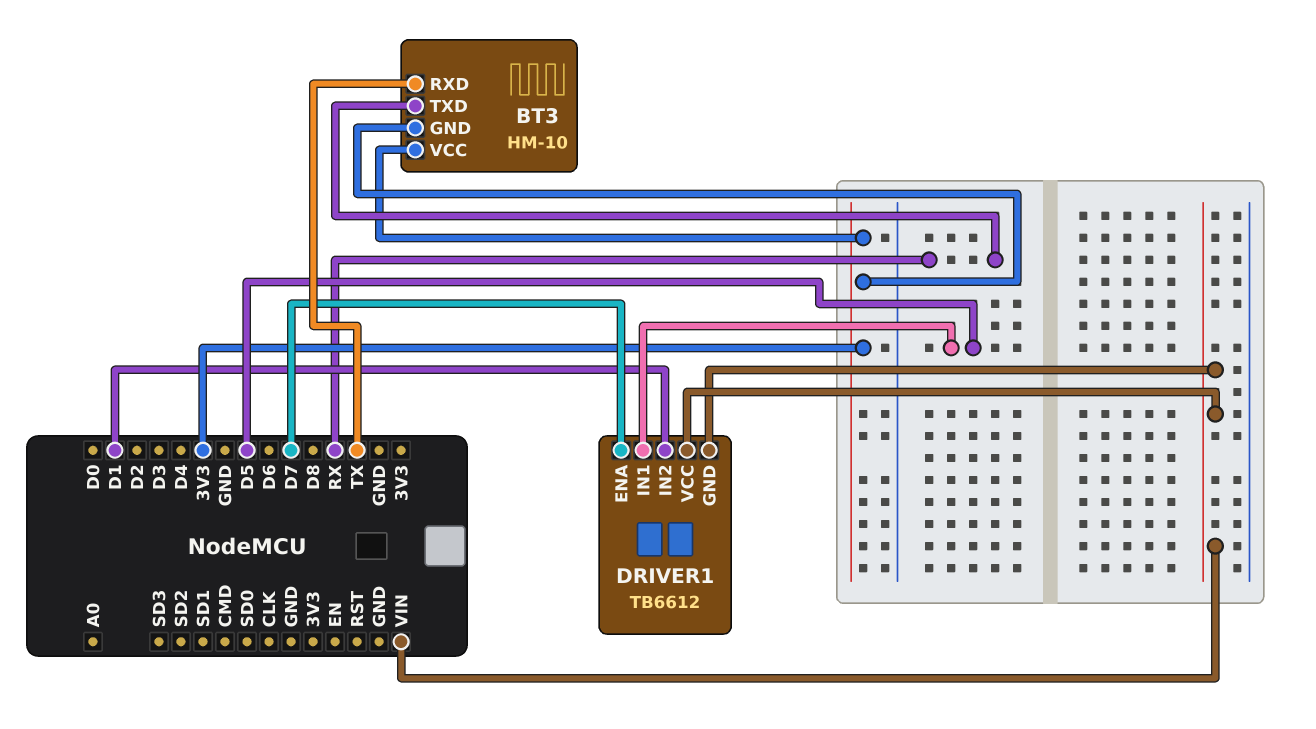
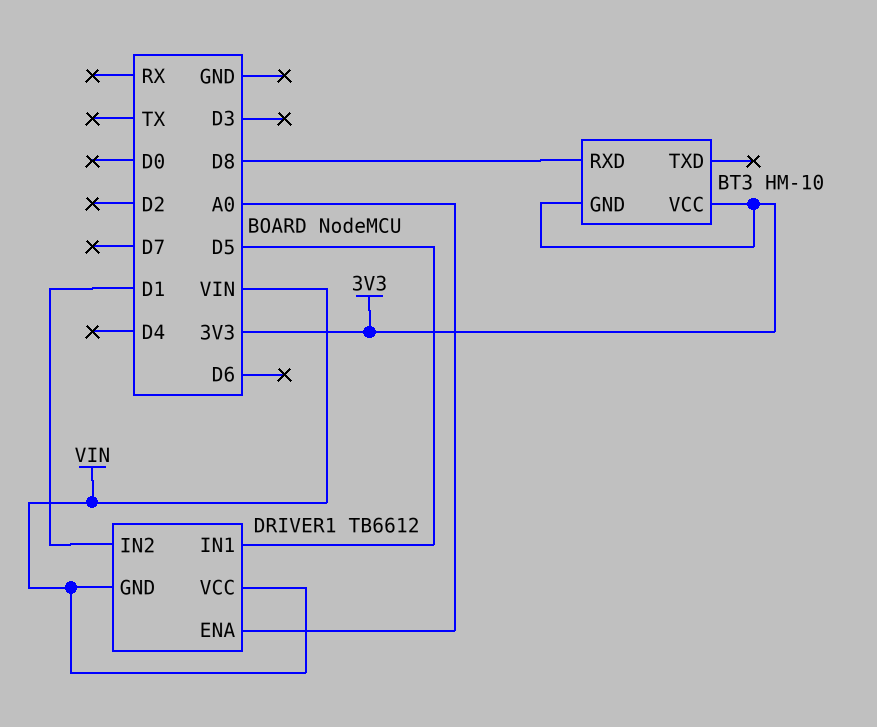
BT3 pin RXD: TX -> D8
BT3 pin TXD: RX -> none
DRIVER1 pin ENA: D7 -> A0

